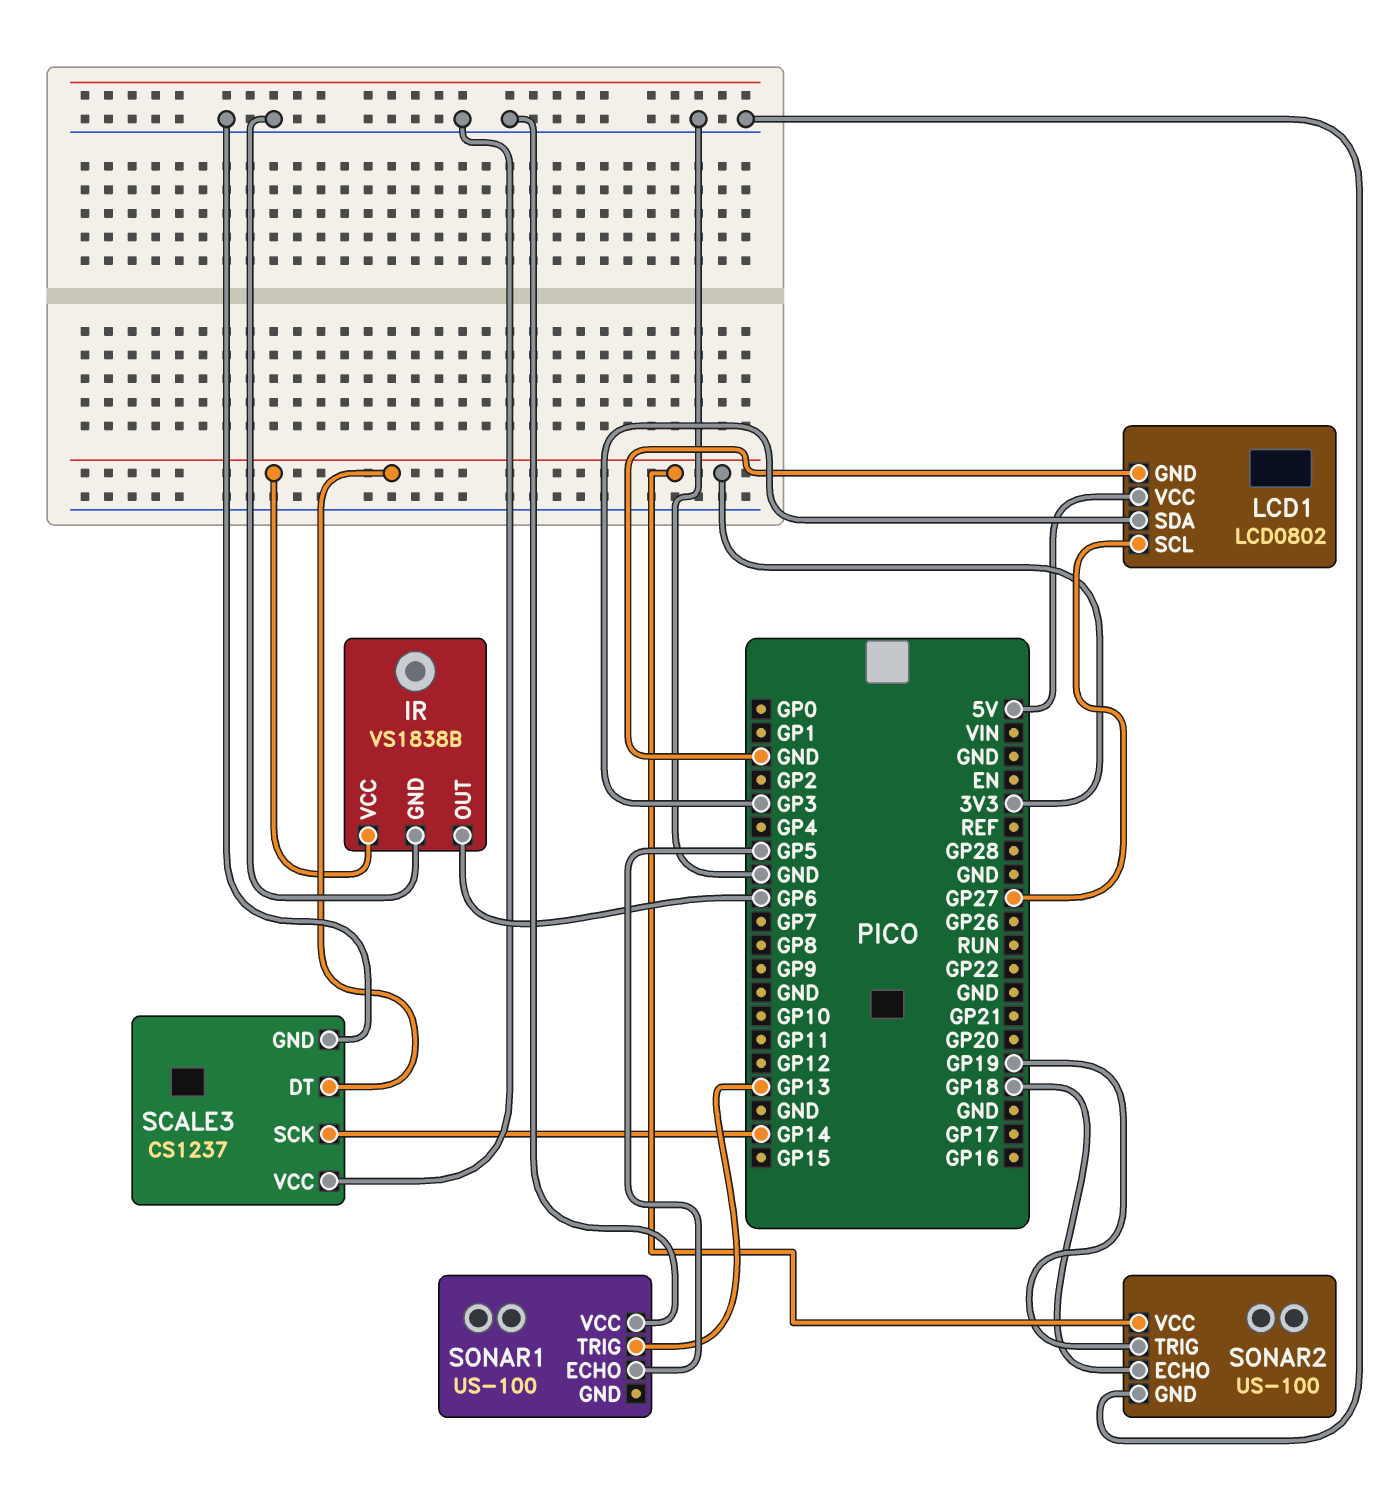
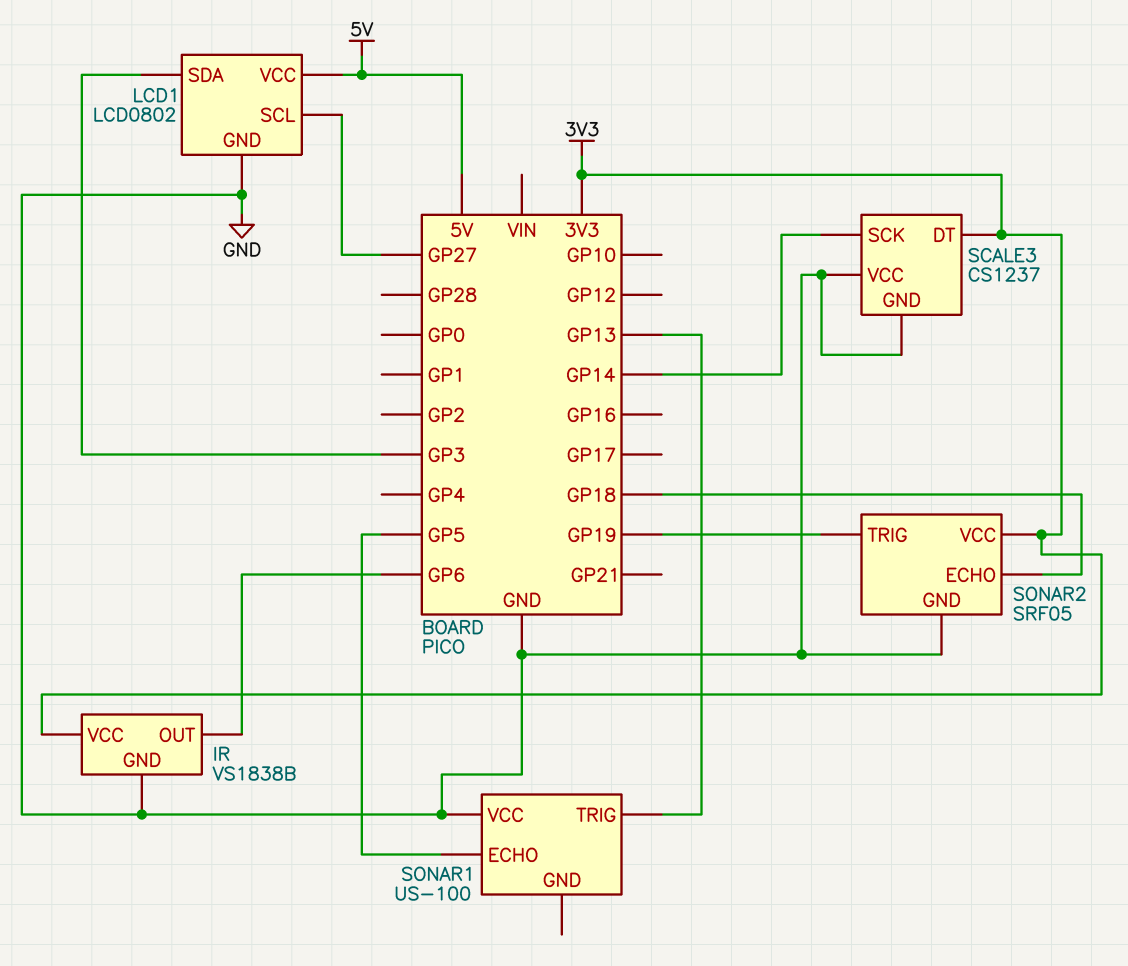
SONAR2: US-100 -> SRF05

